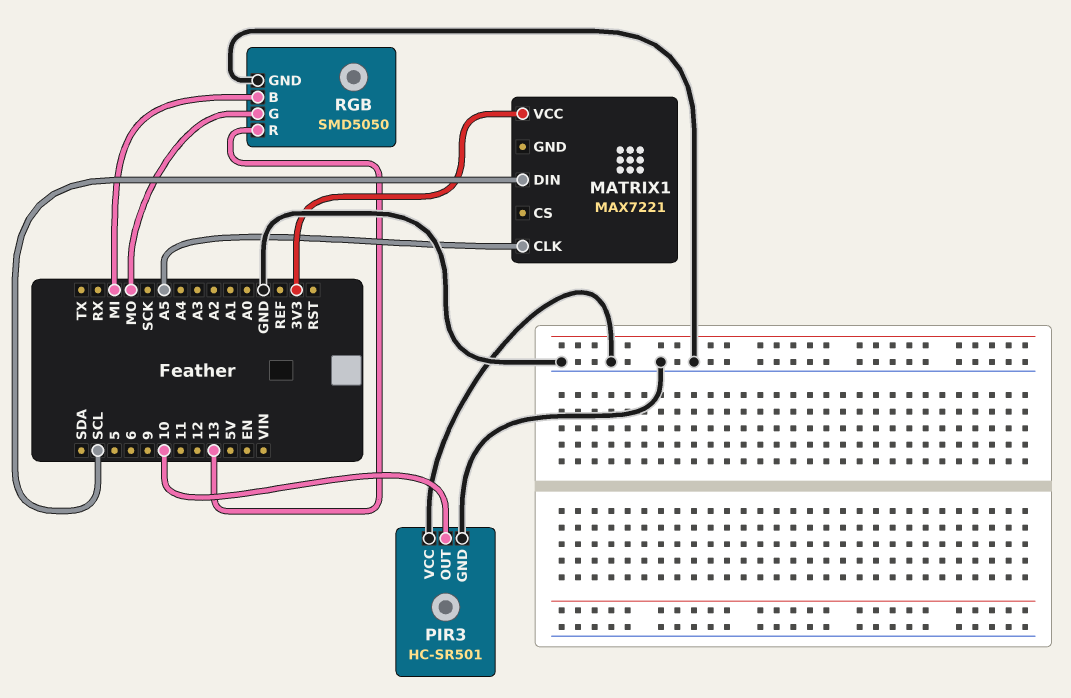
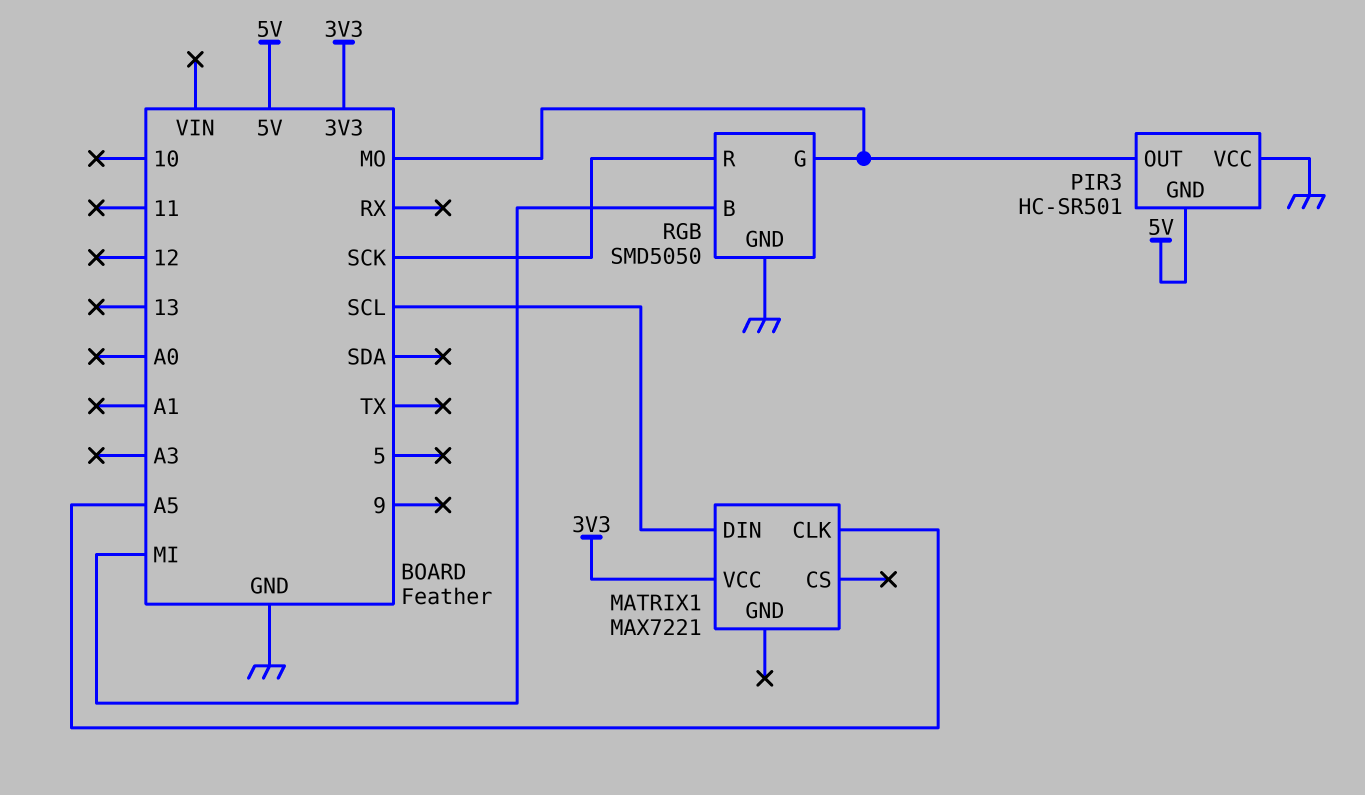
PIR3 pin GND: GND -> 5V
PIR3 pin OUT: 10 -> MO
RGB pin R: 13 -> SCK

